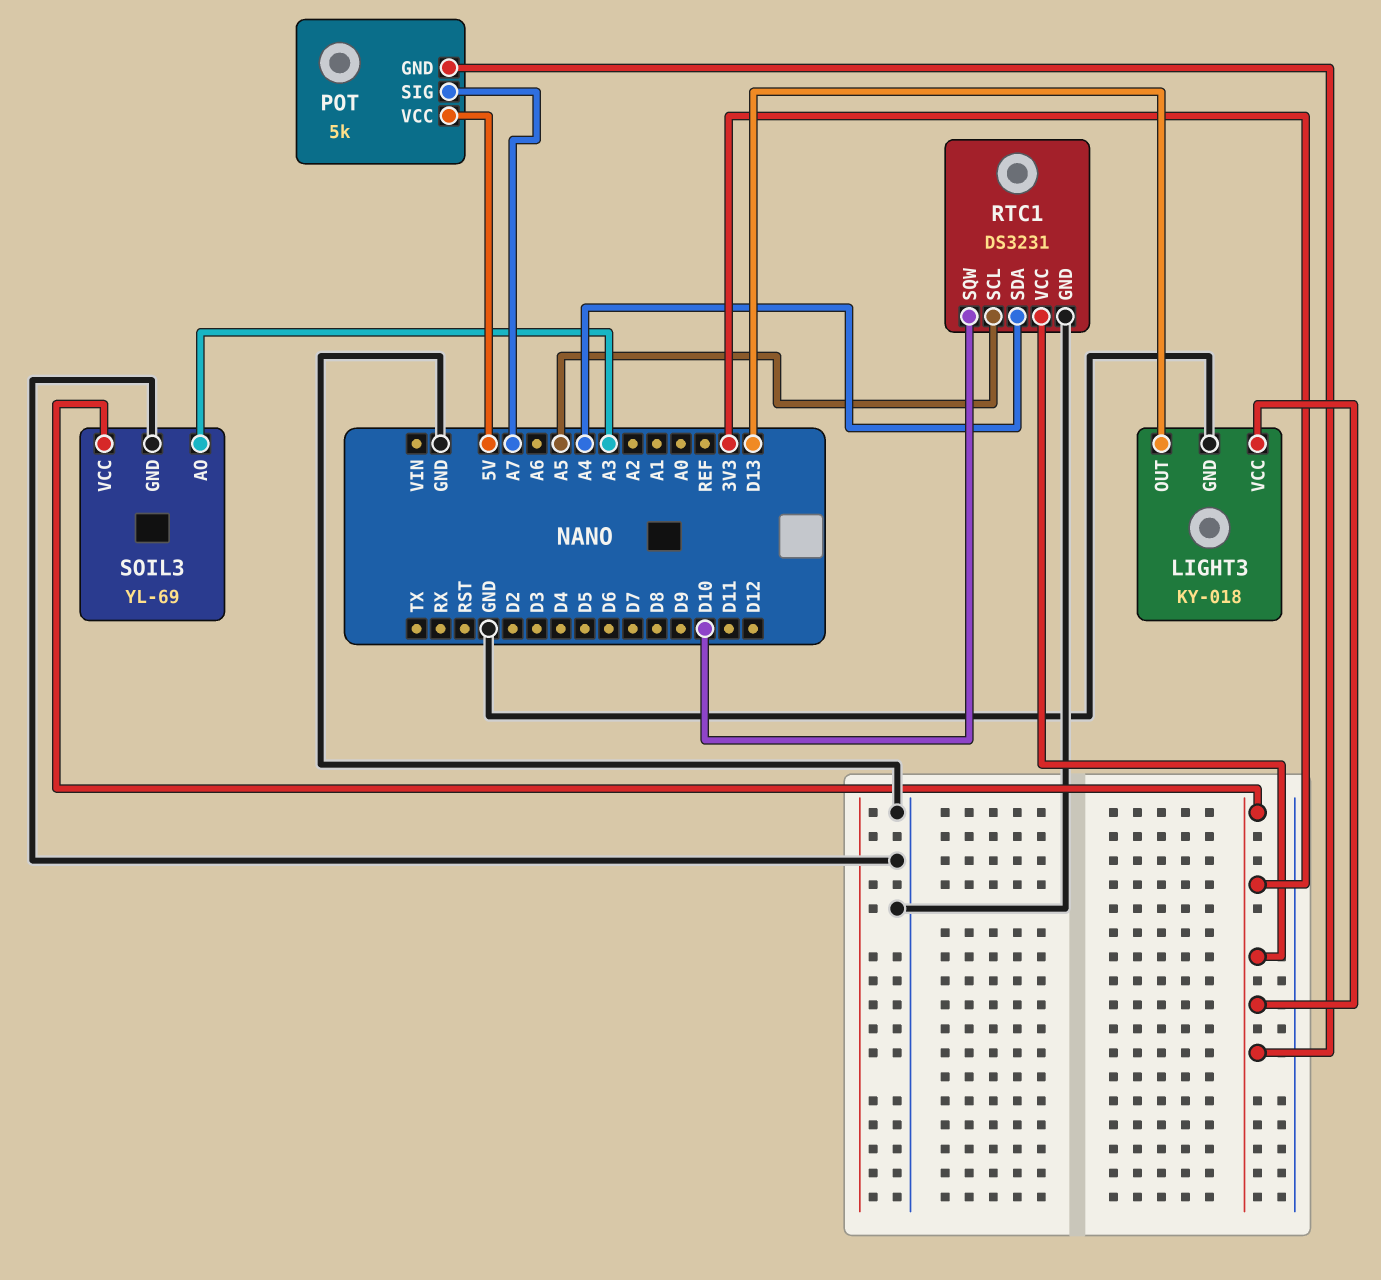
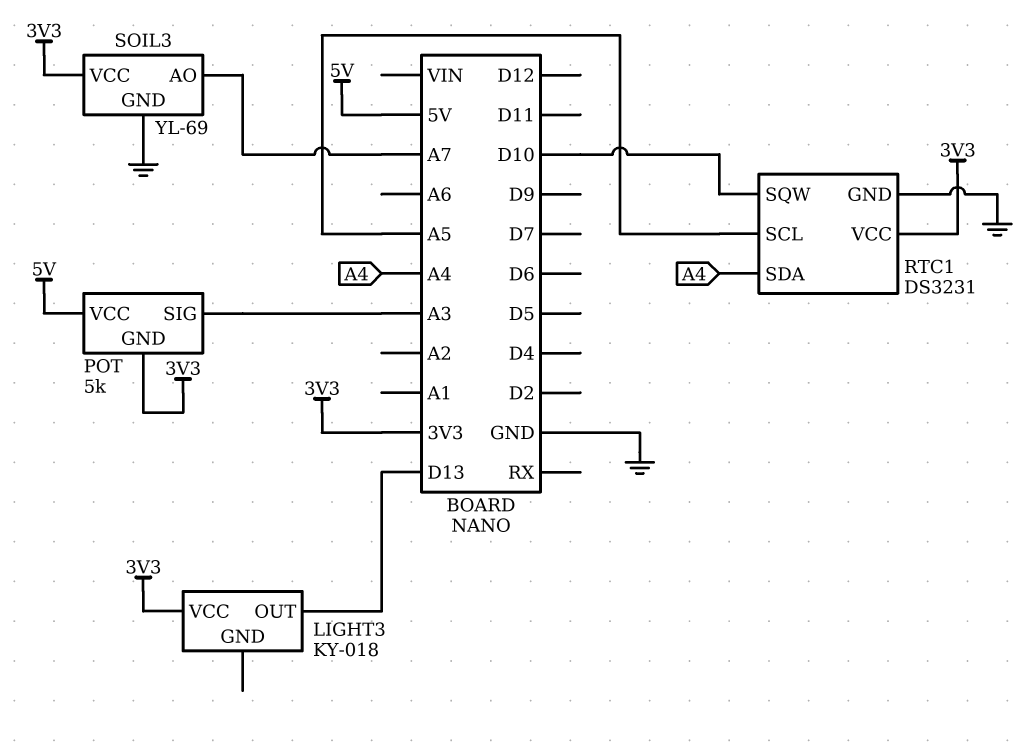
LIGHT3 pin GND: GND -> none
POT pin SIG: A7 -> A3
SOIL3 pin AO: A3 -> A7

